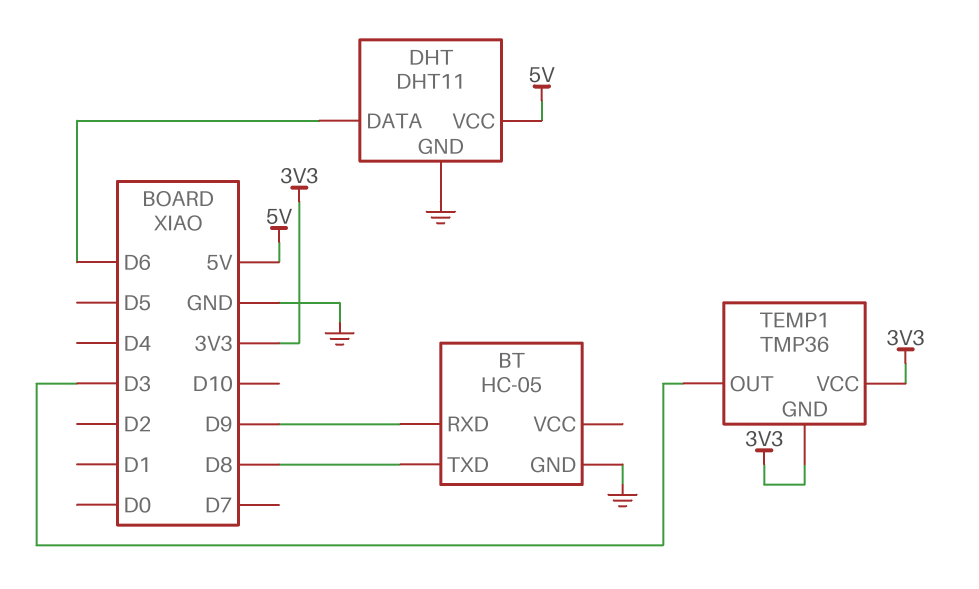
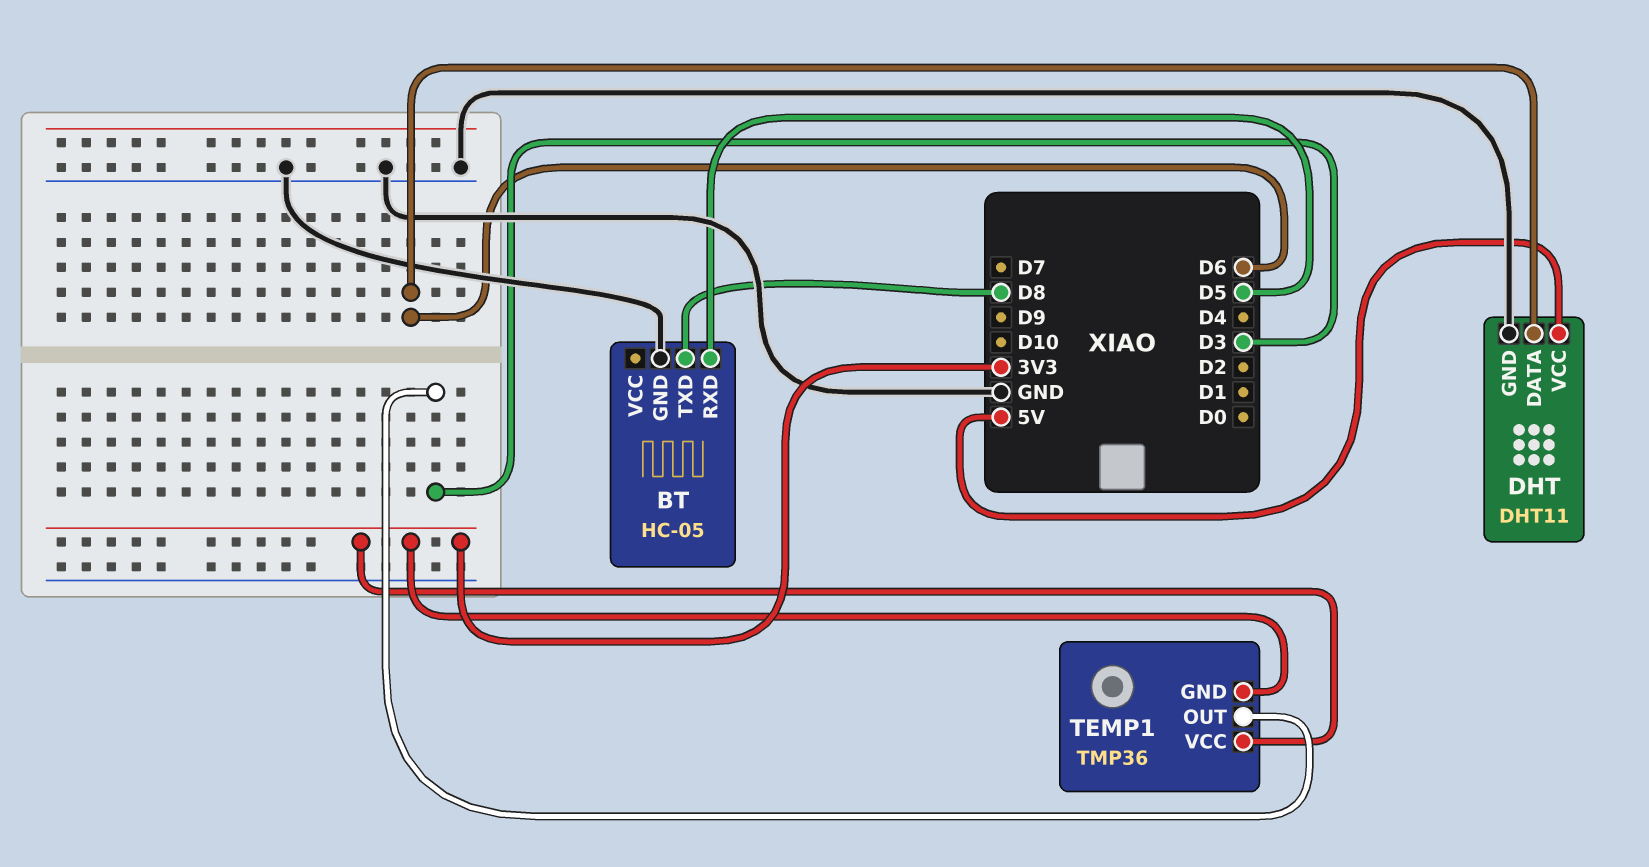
BT pin RXD: D9 -> D5

